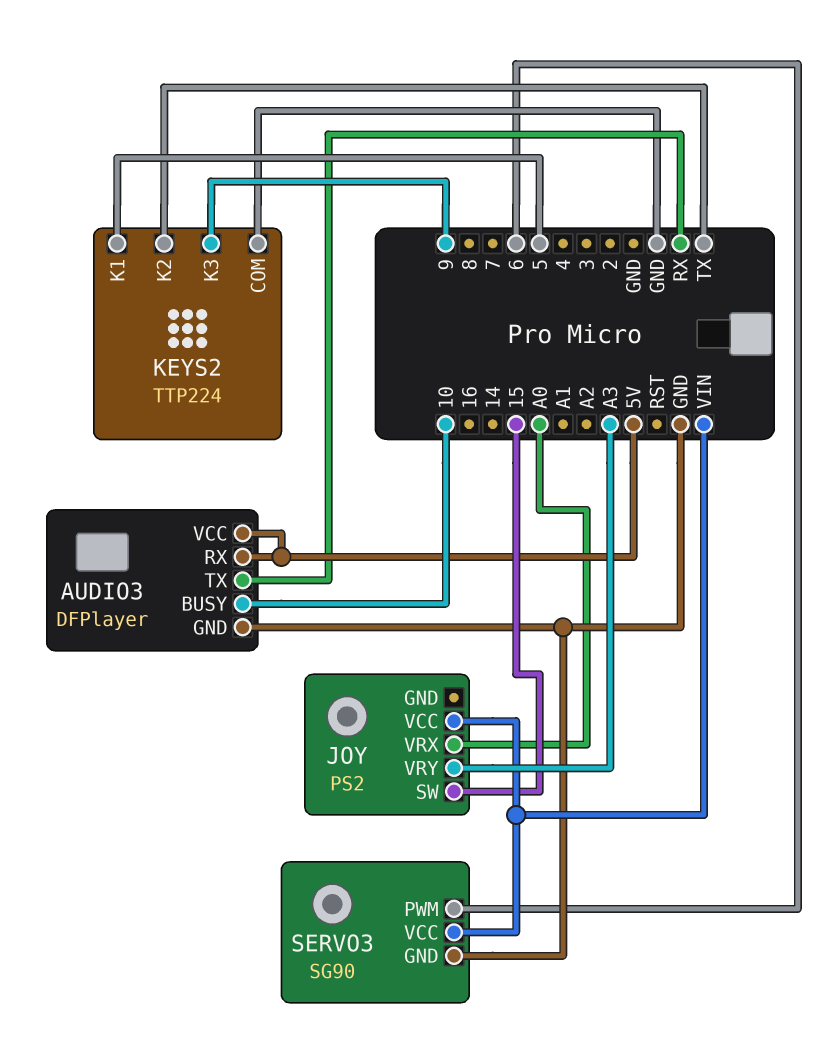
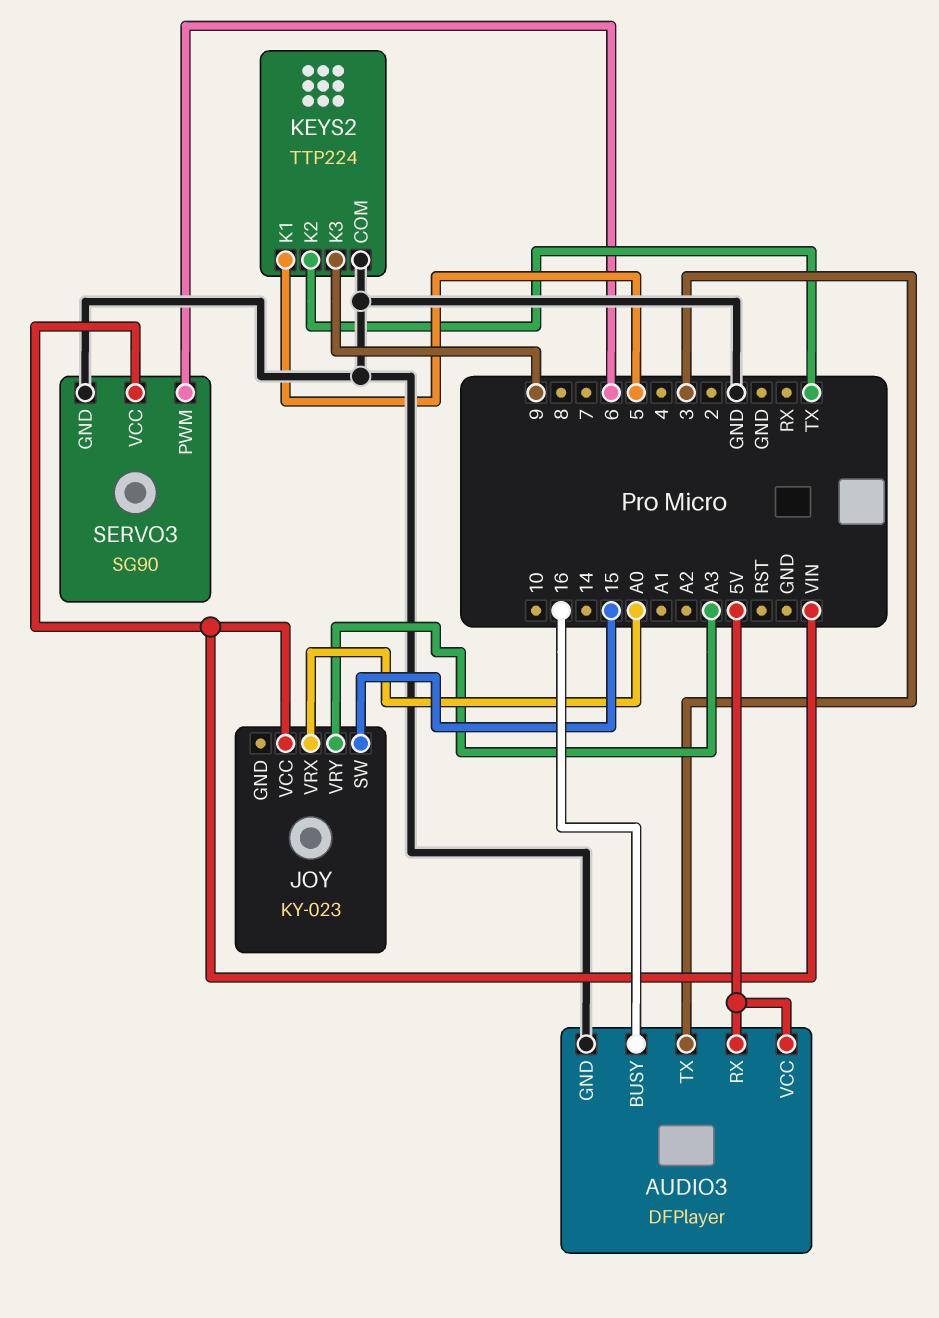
AUDIO3 pin BUSY: 10 -> 16
AUDIO3 pin TX: RX -> 3
JOY: PS2 -> KY-023

